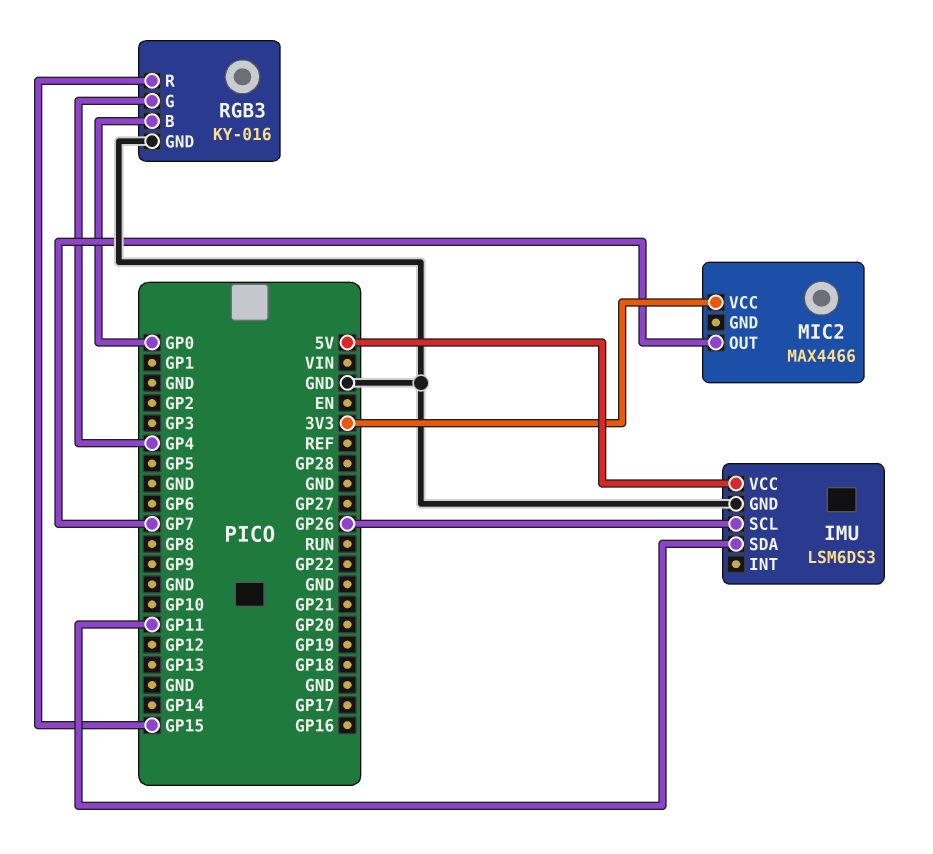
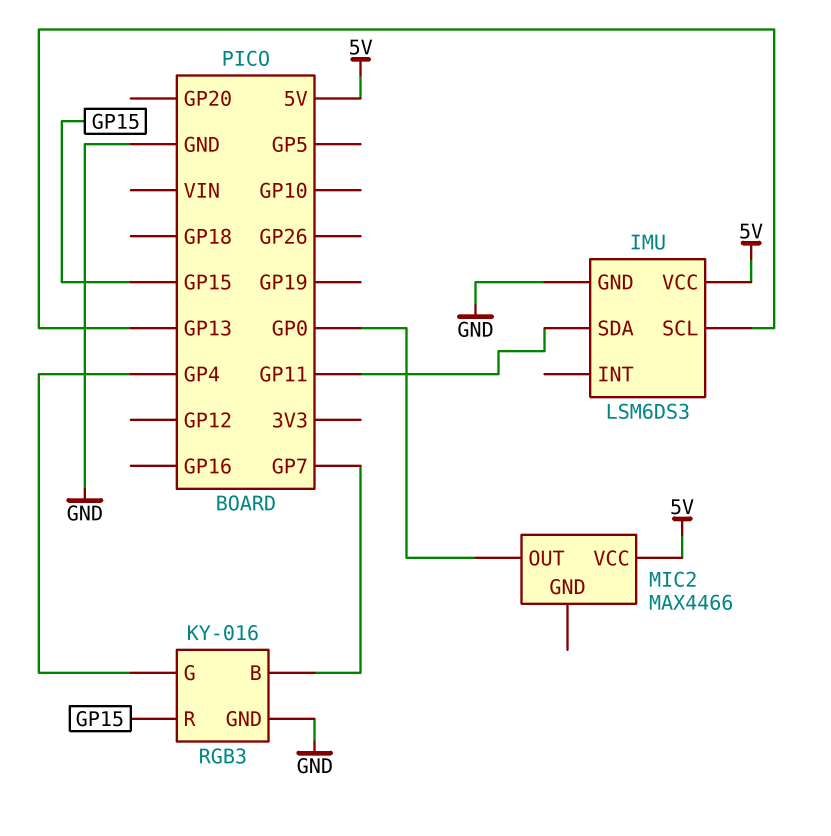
IMU pin SCL: GP26 -> GP13
MIC2 pin OUT: GP7 -> GP0
MIC2 pin VCC: 3V3 -> 5V
RGB3 pin B: GP0 -> GP7

